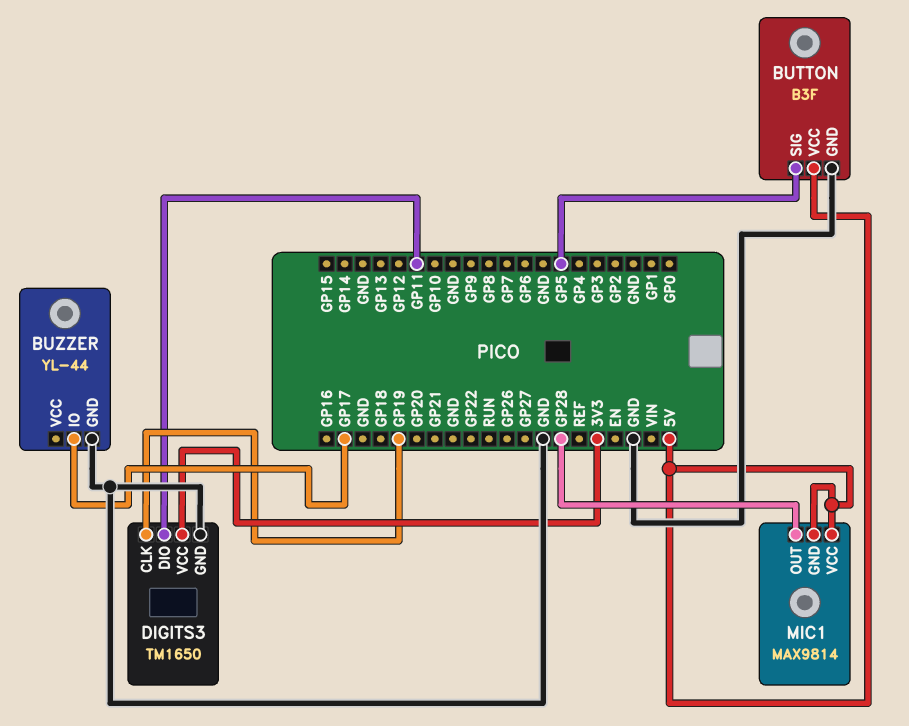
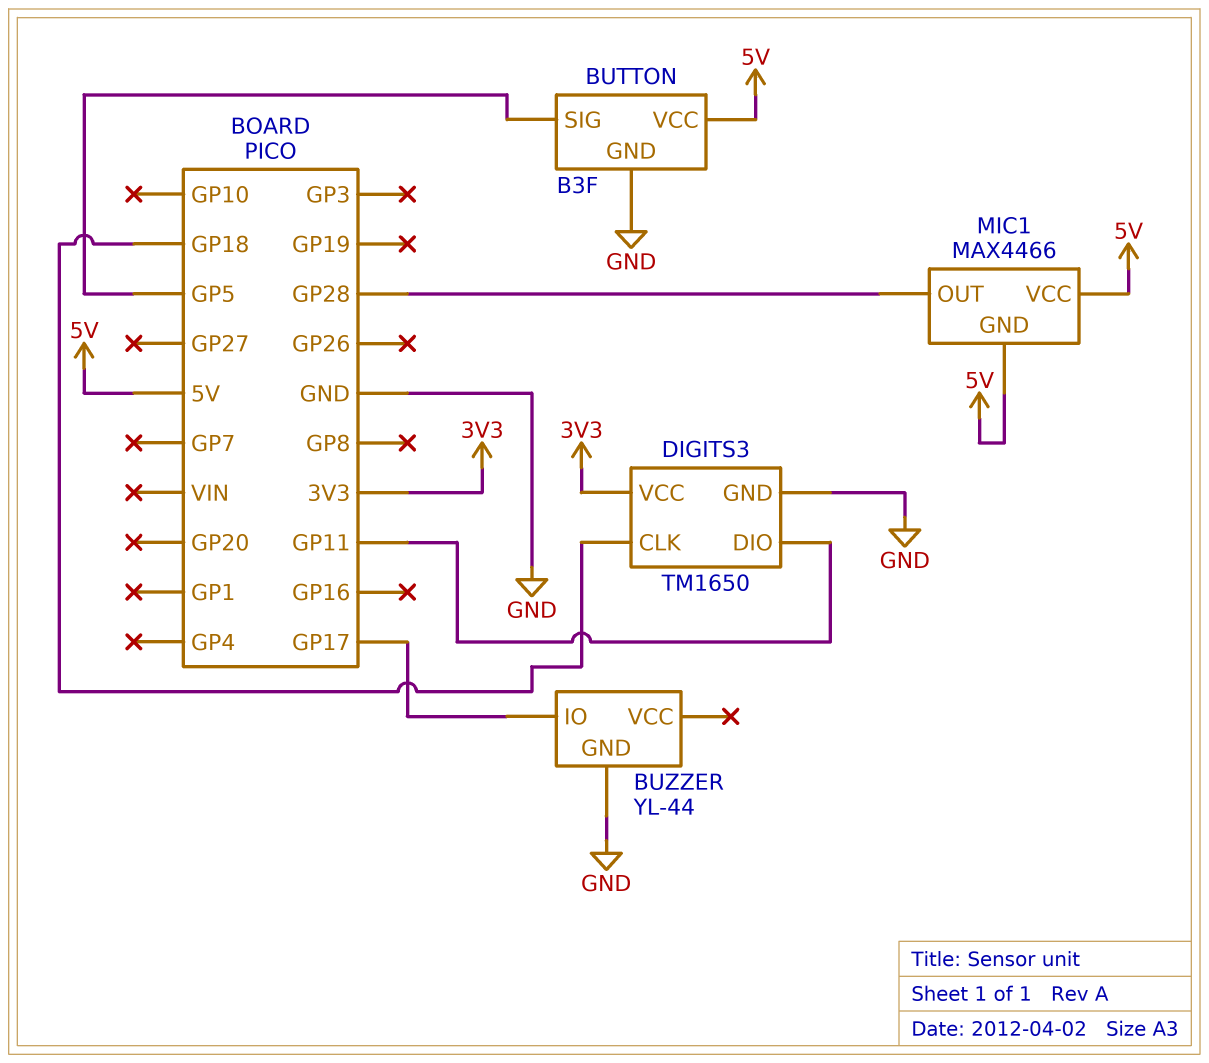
DIGITS3 pin CLK: GP19 -> GP18
MIC1: MAX9814 -> MAX4466

